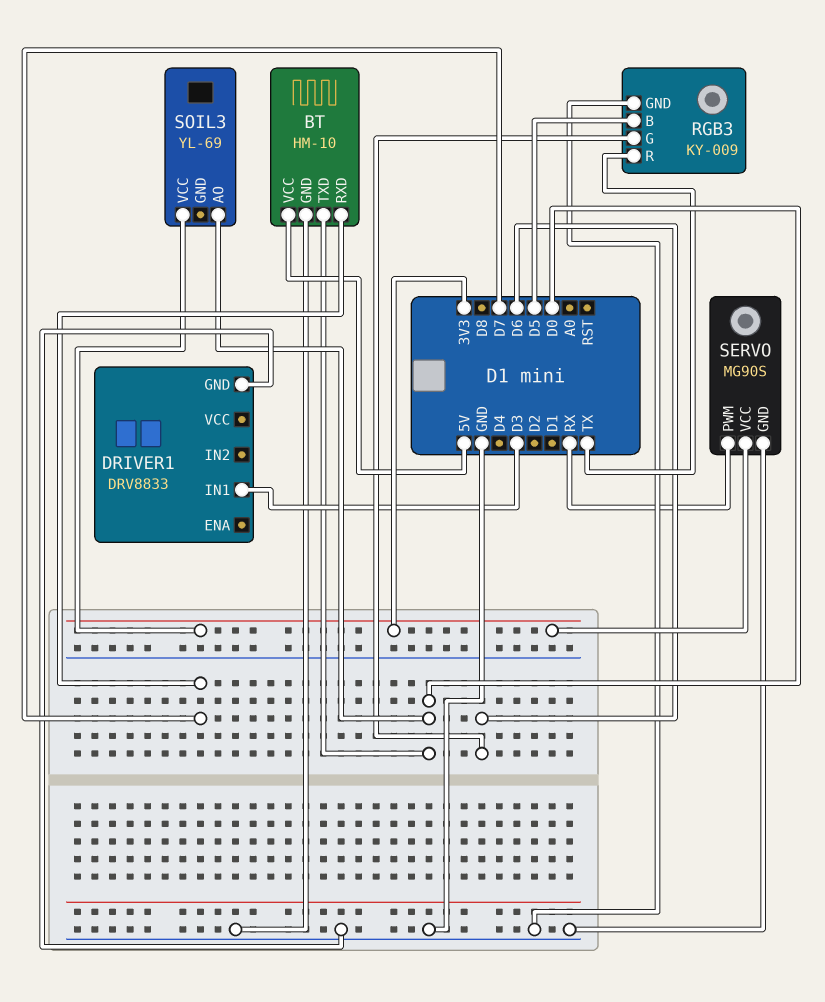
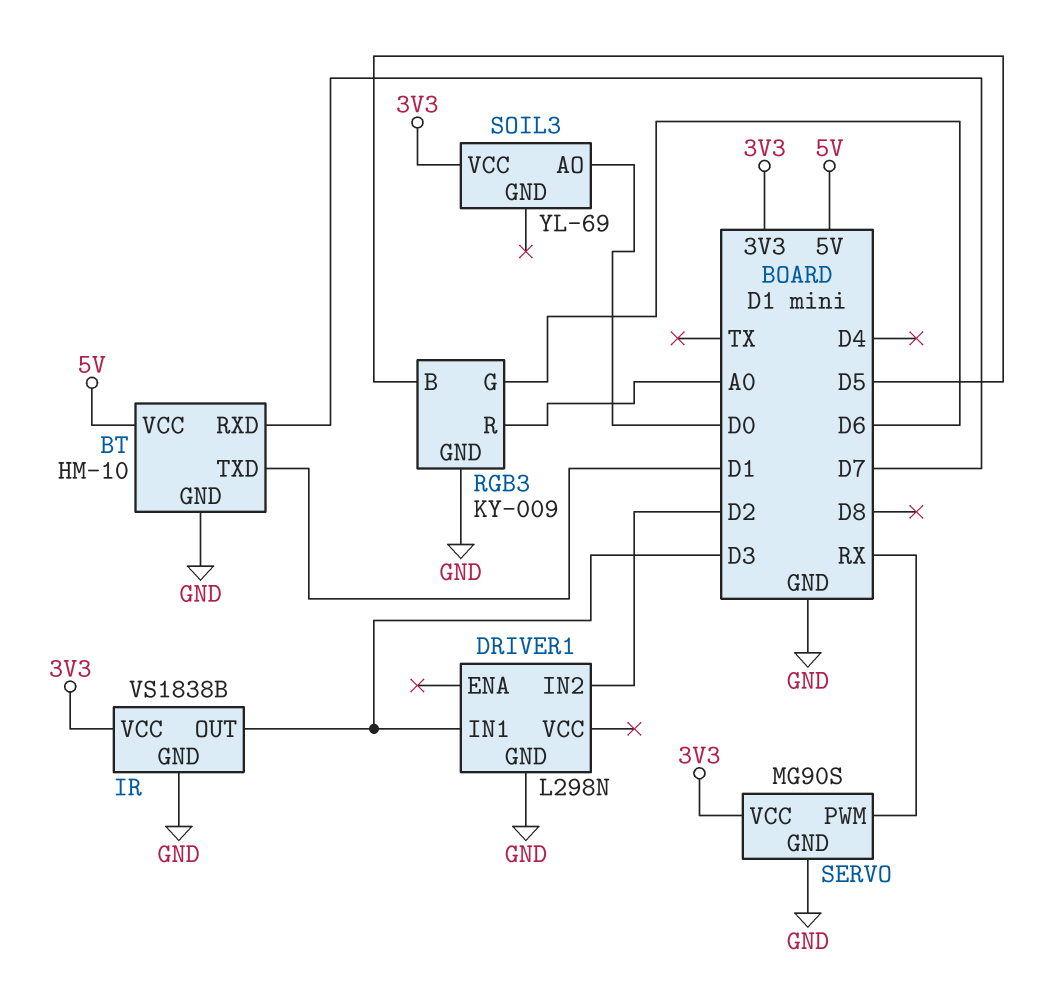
BT pin TXD: D0 -> D1
DRIVER1: DRV8833 -> L298N
DRIVER1 pin IN2: none -> D2
IR: none -> VS1838B
IR pin GND: none -> GND
IR pin OUT: none -> D3
IR pin VCC: none -> 3V3
RGB3 pin R: TX -> A0

